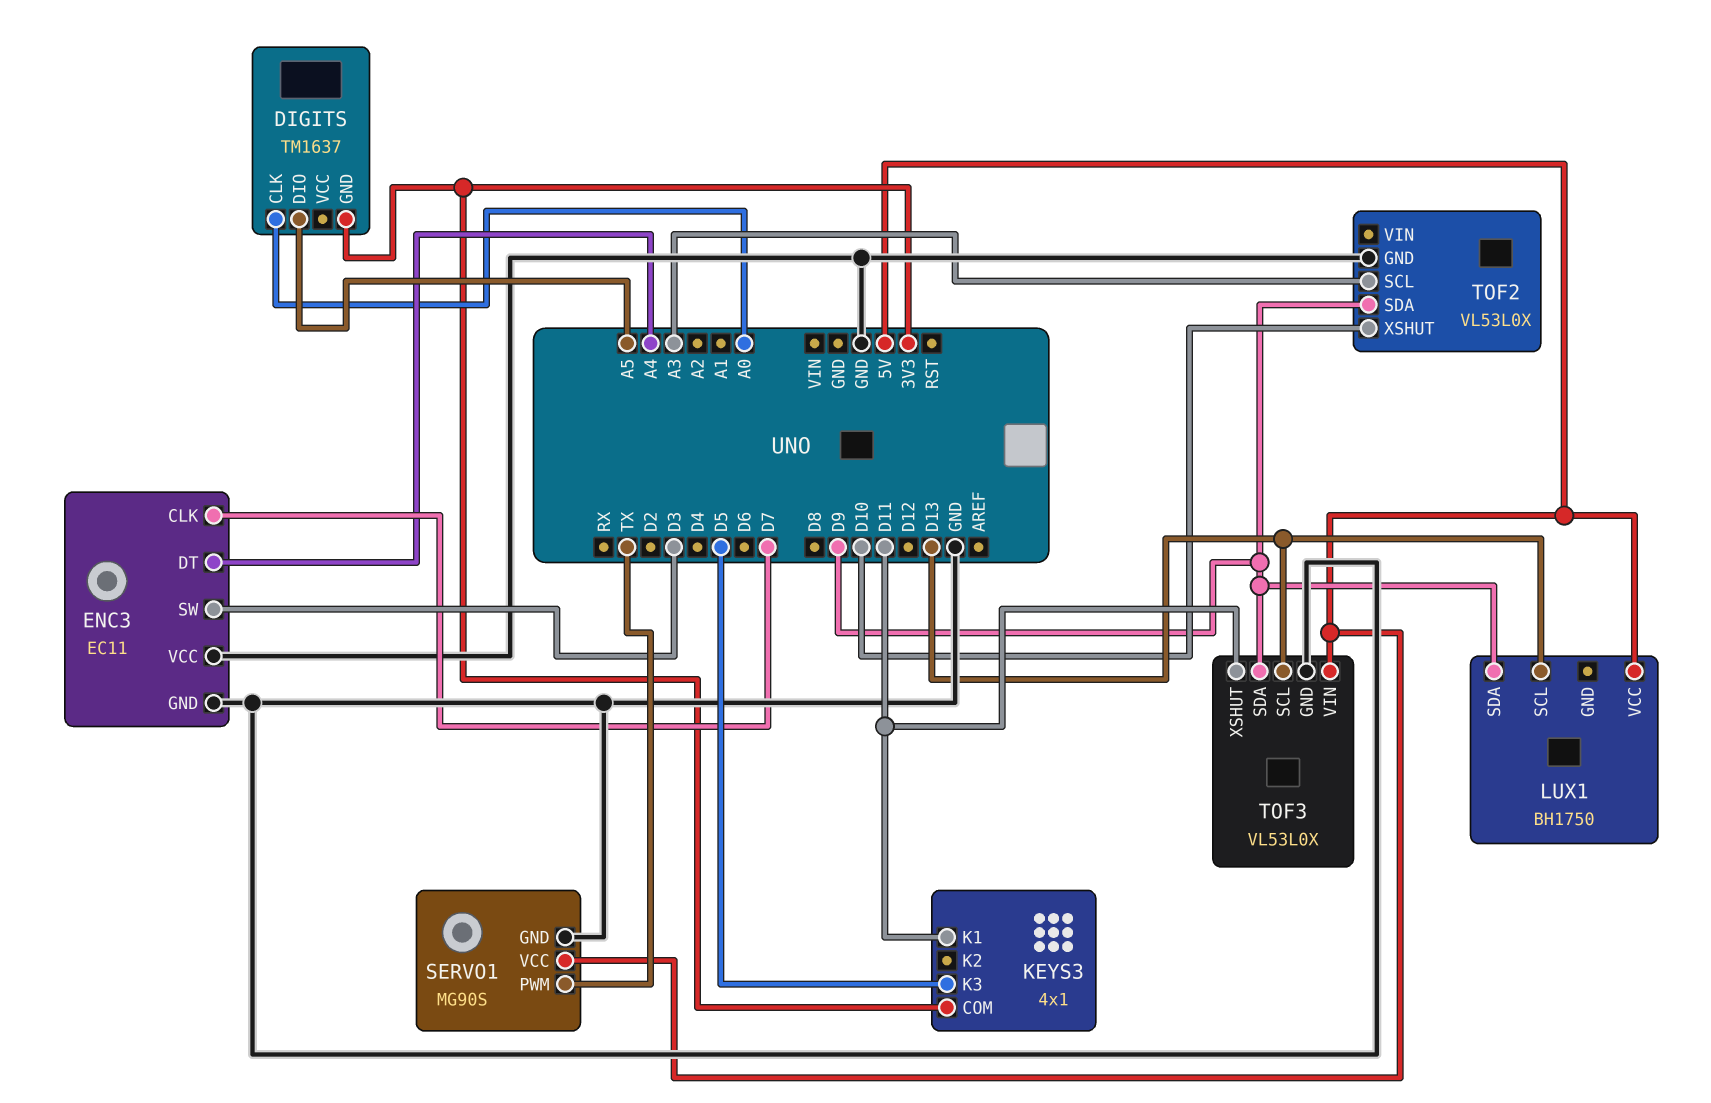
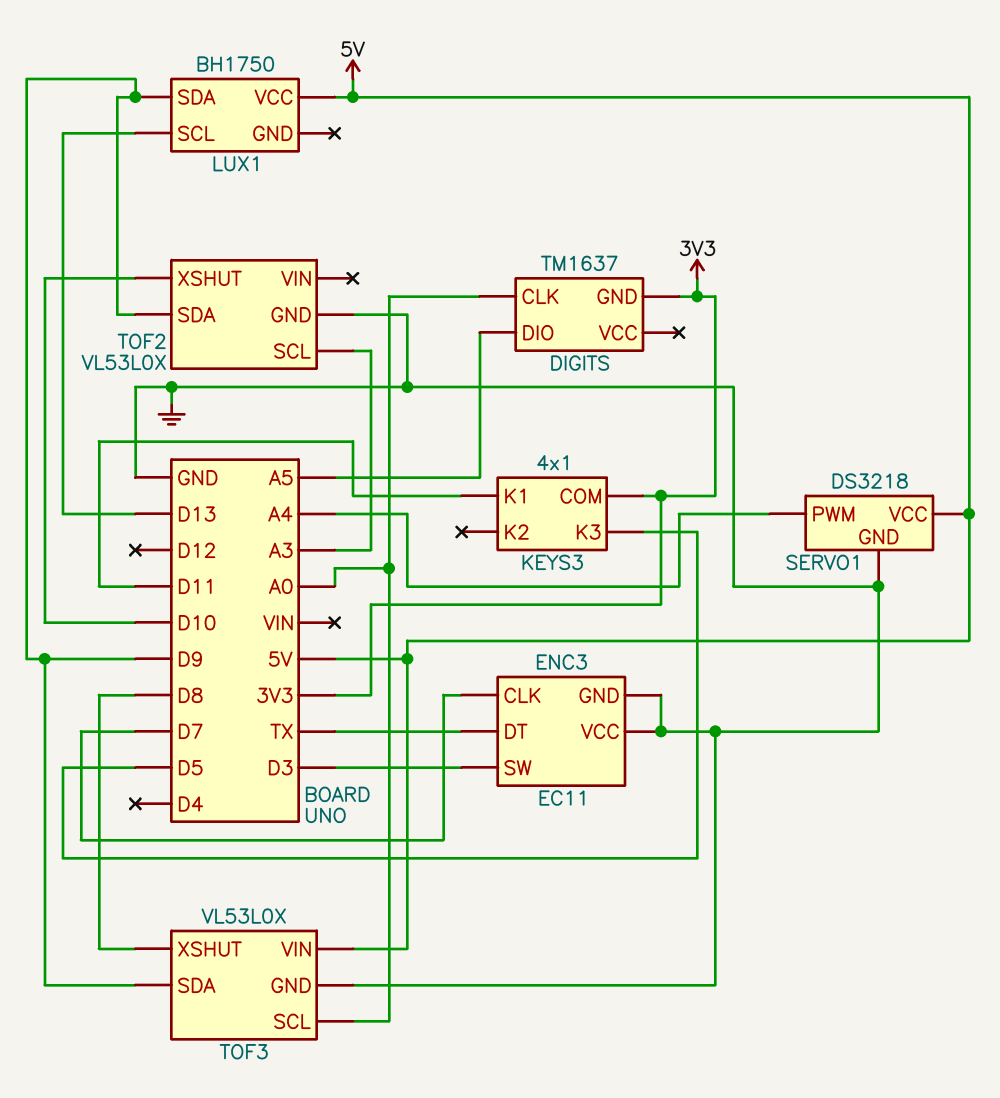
ENC3 pin DT: A4 -> TX
SERVO1: MG90S -> DS3218
SERVO1 pin PWM: TX -> A4
TOF3 pin SCL: D13 -> A0
TOF3 pin XSHUT: D11 -> D8

